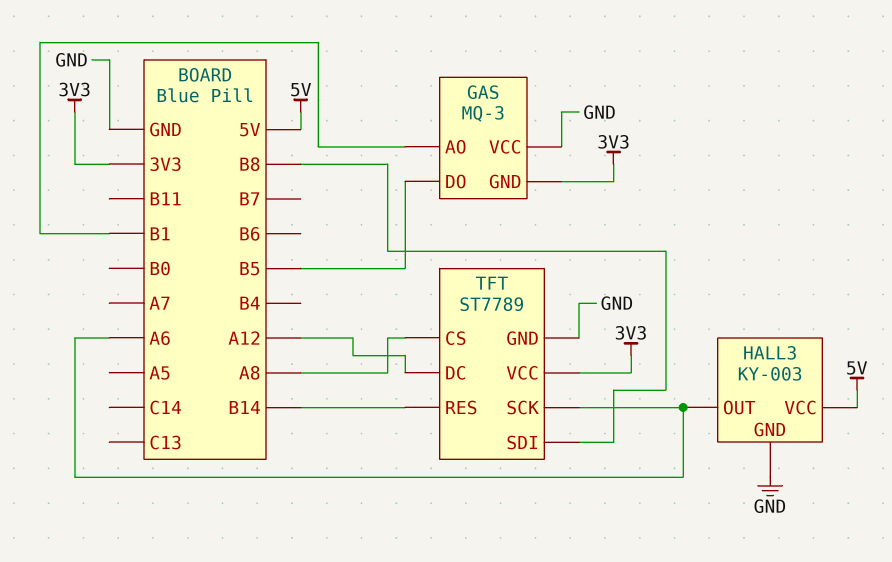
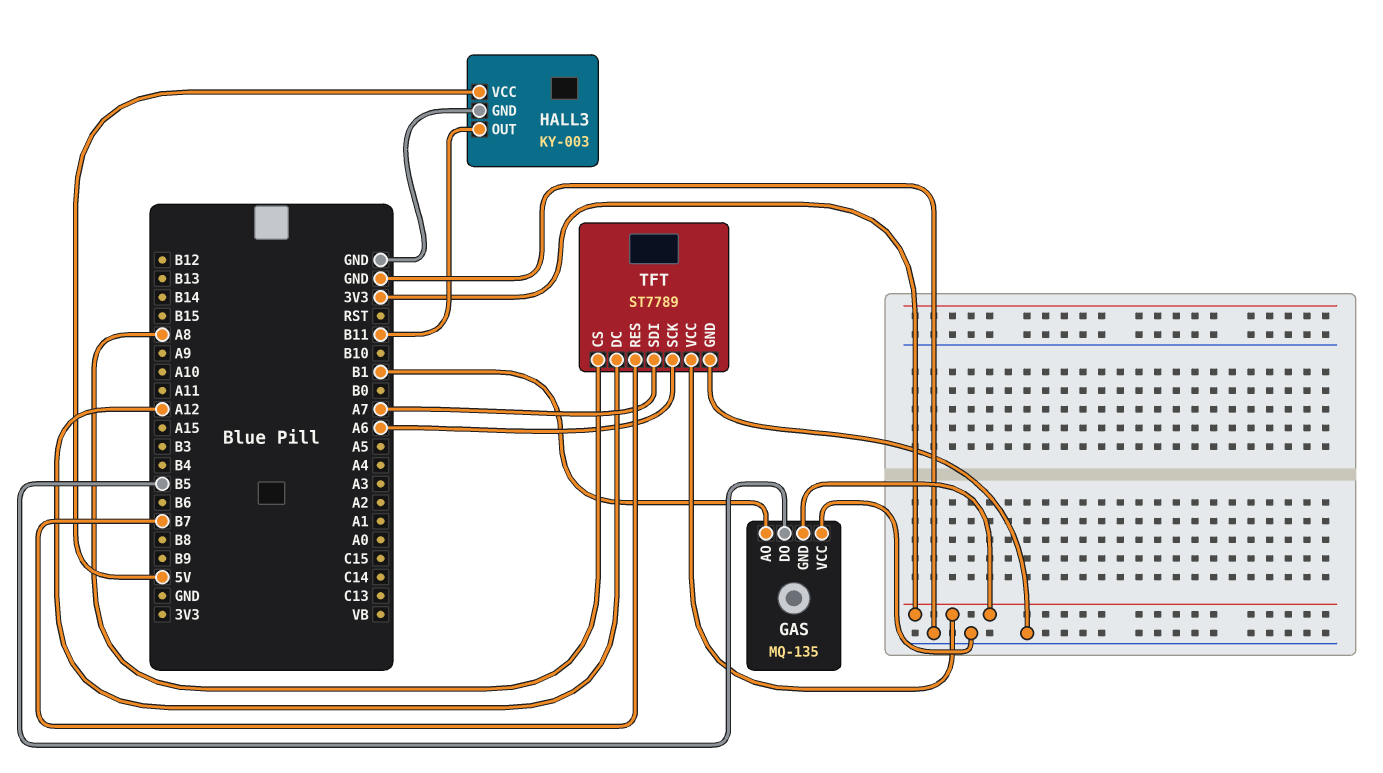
GAS: MQ-3 -> MQ-135
HALL3 pin OUT: A6 -> B11
TFT pin RES: B14 -> B7
TFT pin SDI: B8 -> A7

